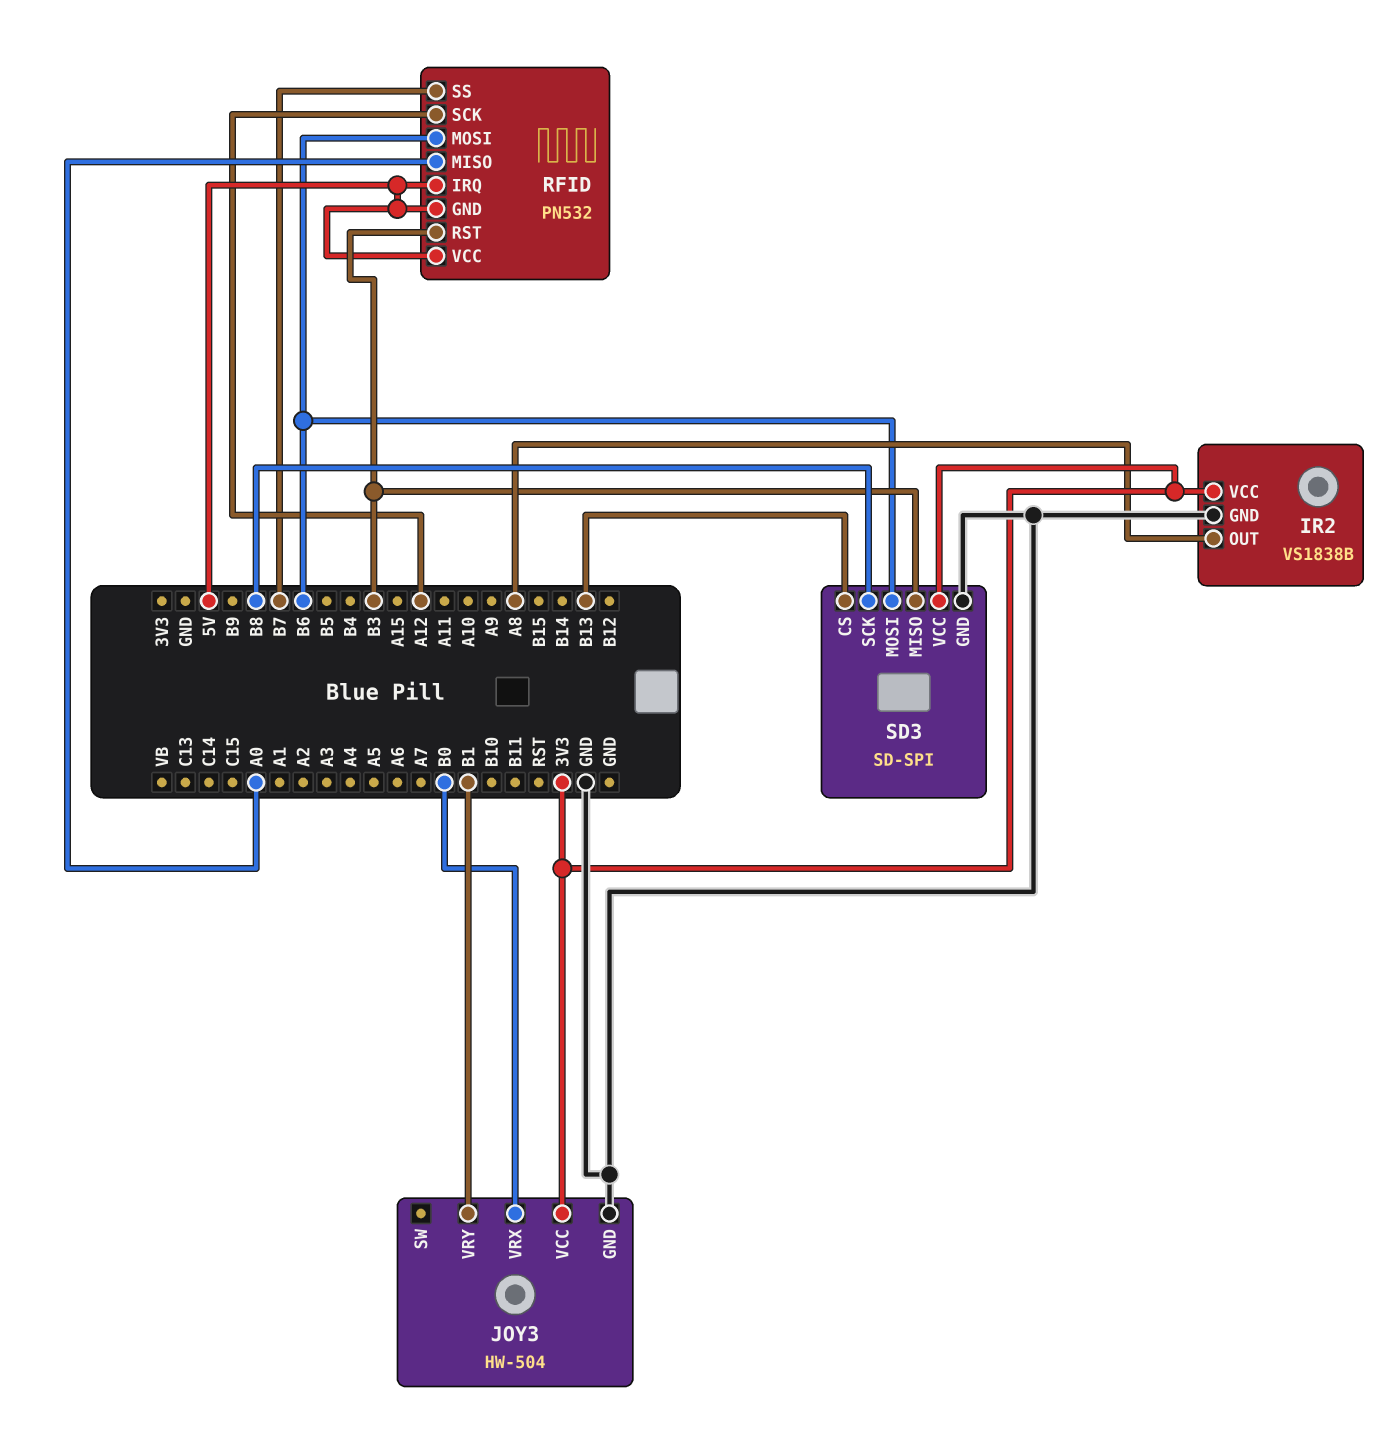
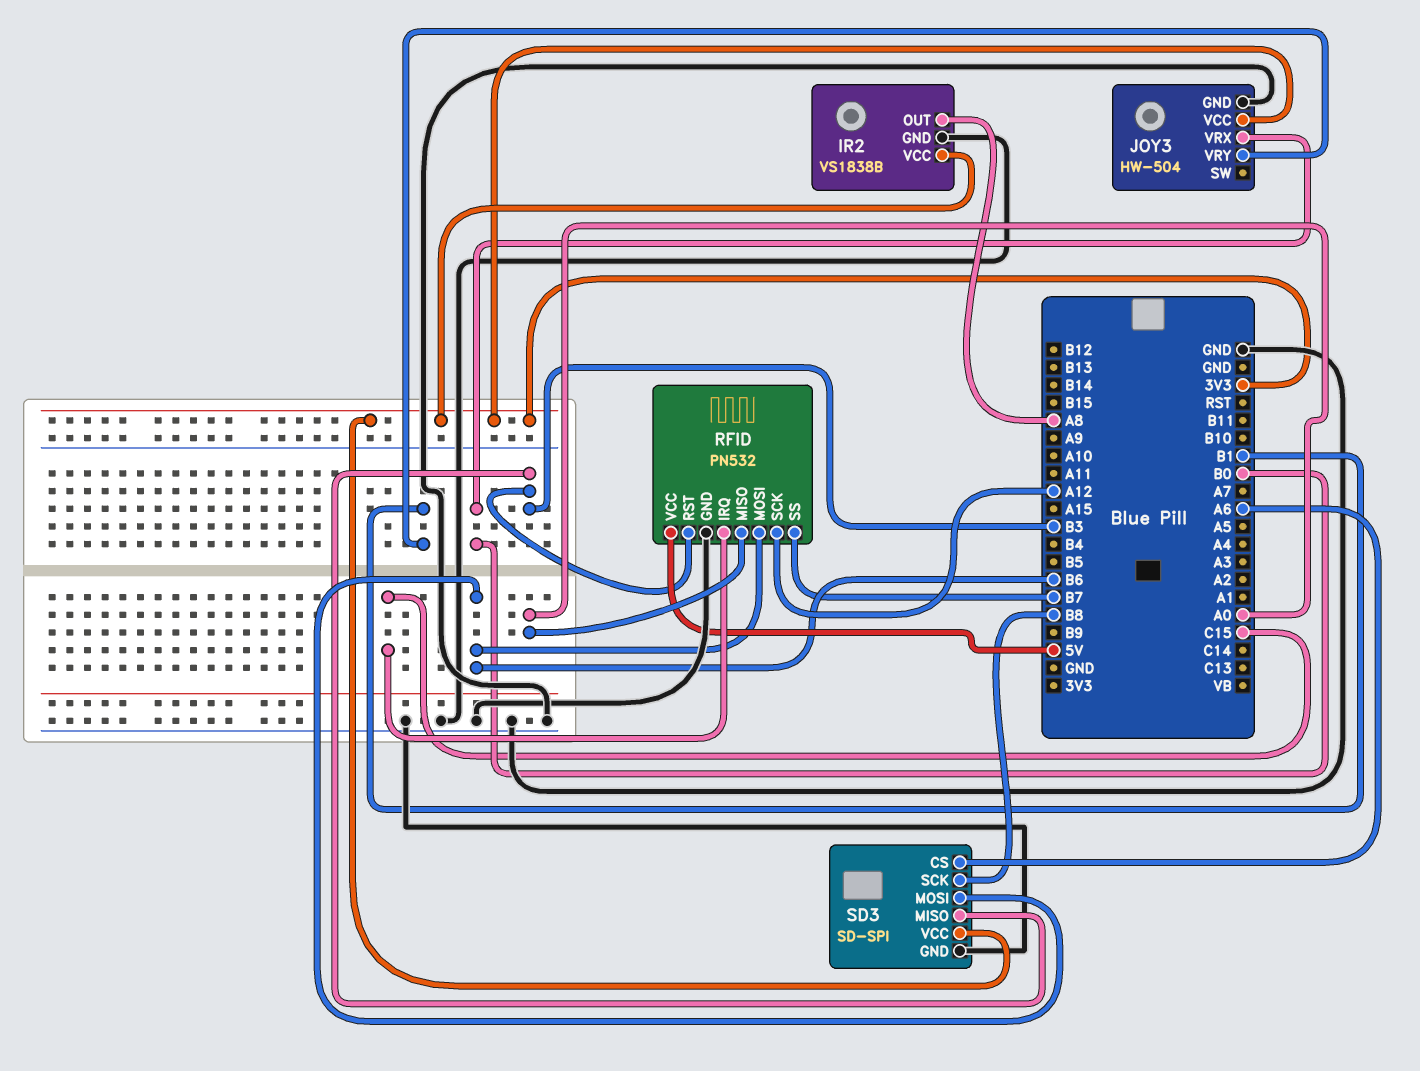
RFID pin GND: 5V -> GND
RFID pin IRQ: 5V -> C15
SD3 pin CS: B13 -> A6

